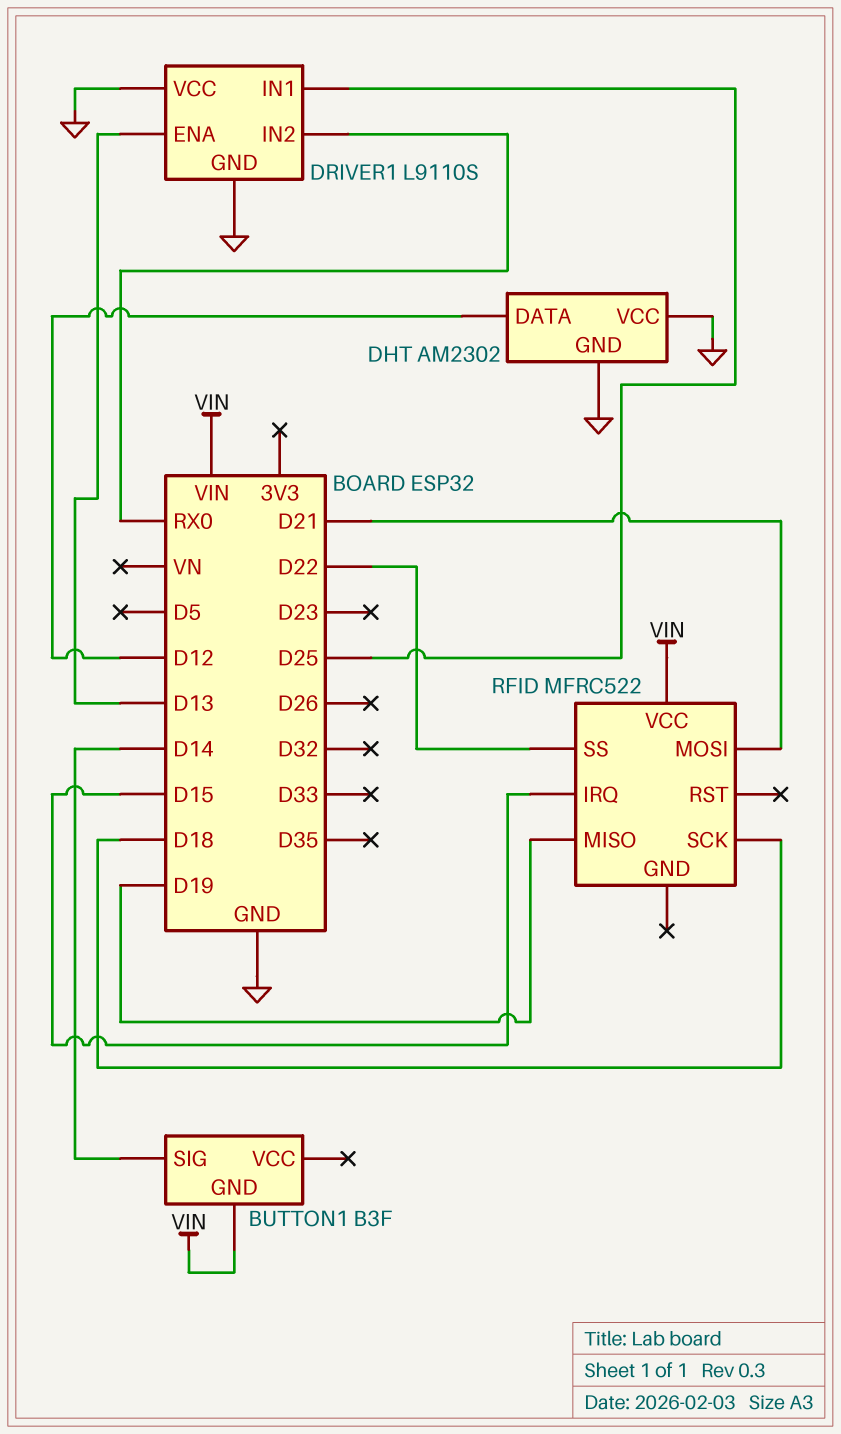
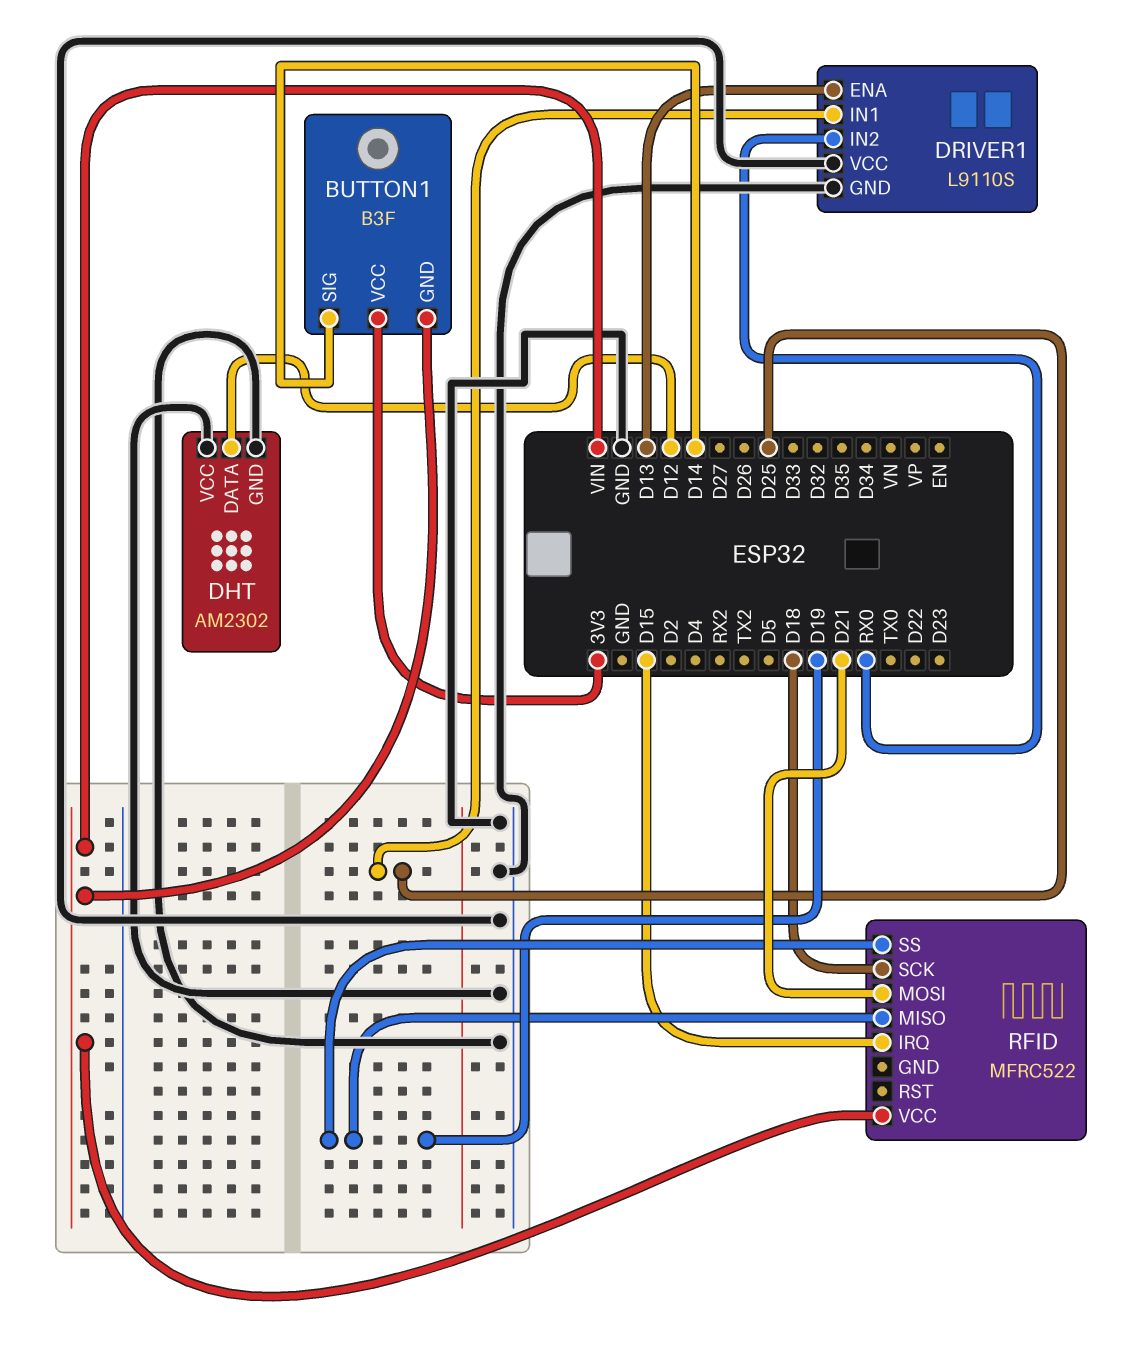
BUTTON1 pin VCC: none -> 3V3
RFID pin SS: D22 -> D19

